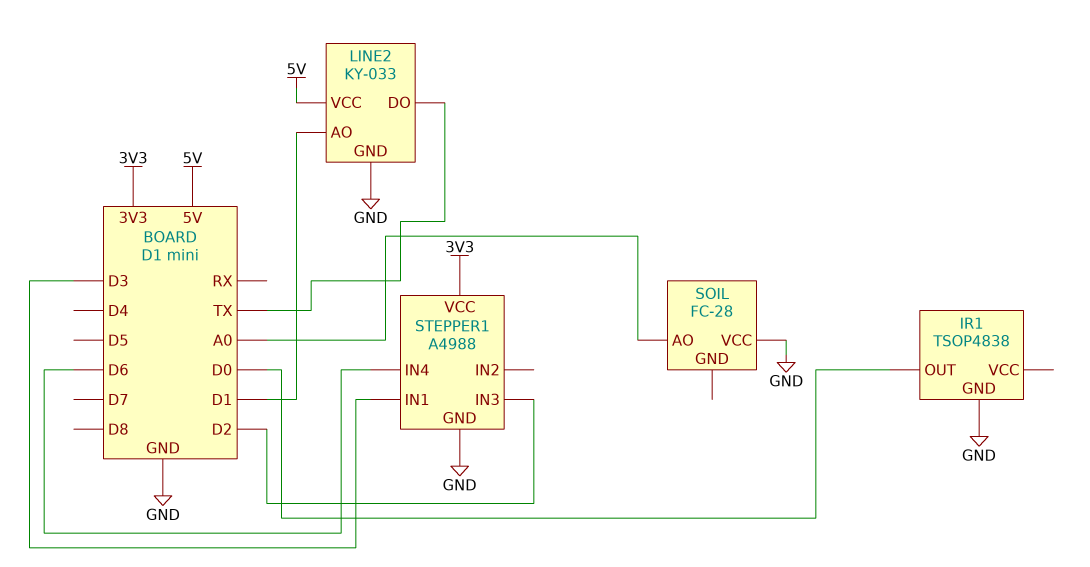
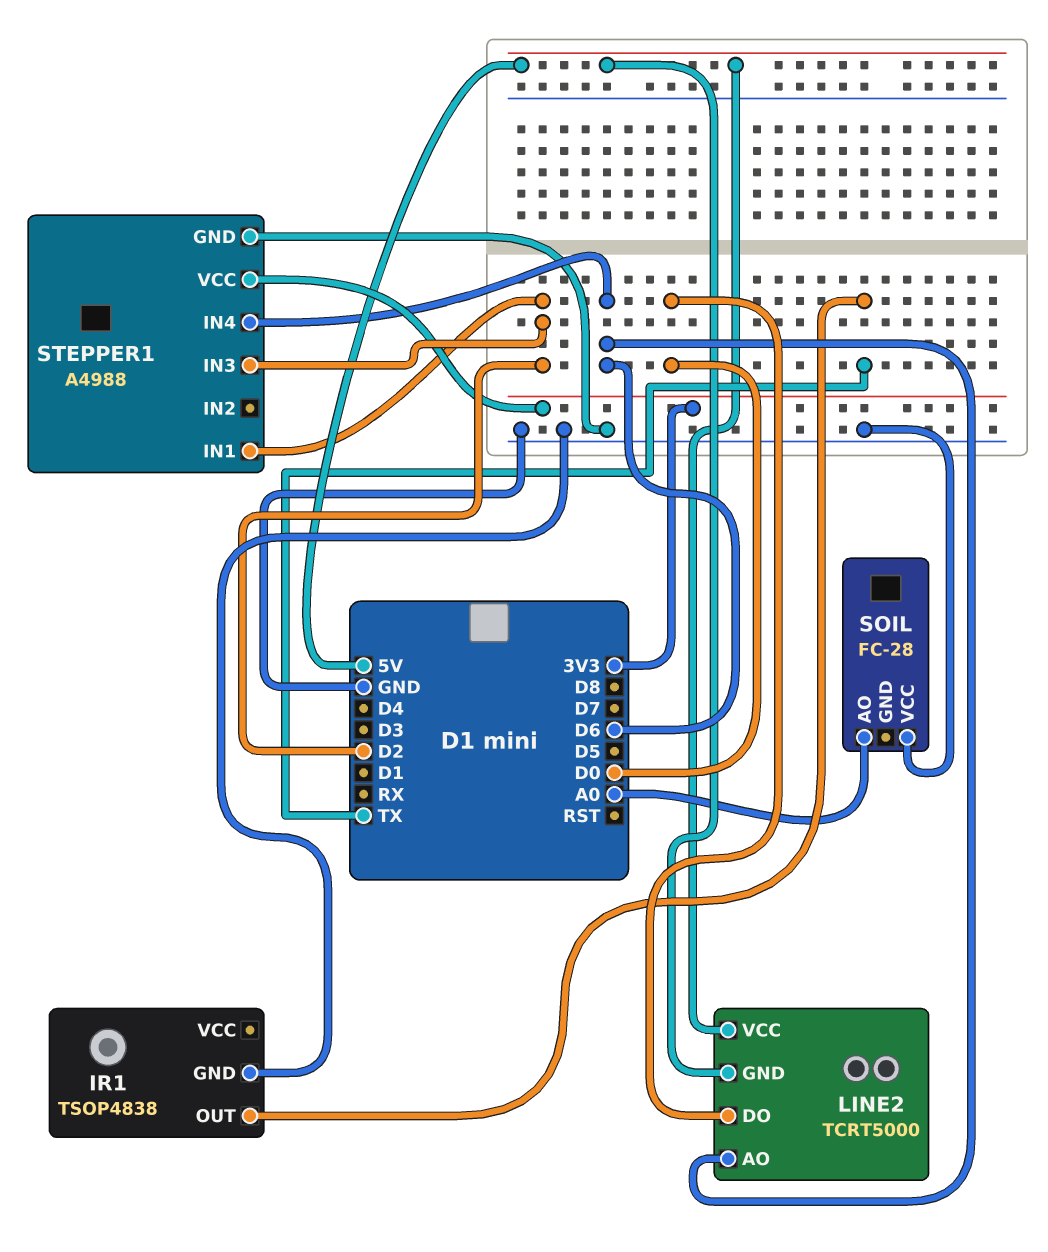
IR1 pin OUT: D0 -> TX
LINE2: KY-033 -> TCRT5000
LINE2 pin AO: D1 -> D6
LINE2 pin DO: TX -> D0
LINE2 pin GND: GND -> 5V
STEPPER1 pin IN1: D3 -> D2

